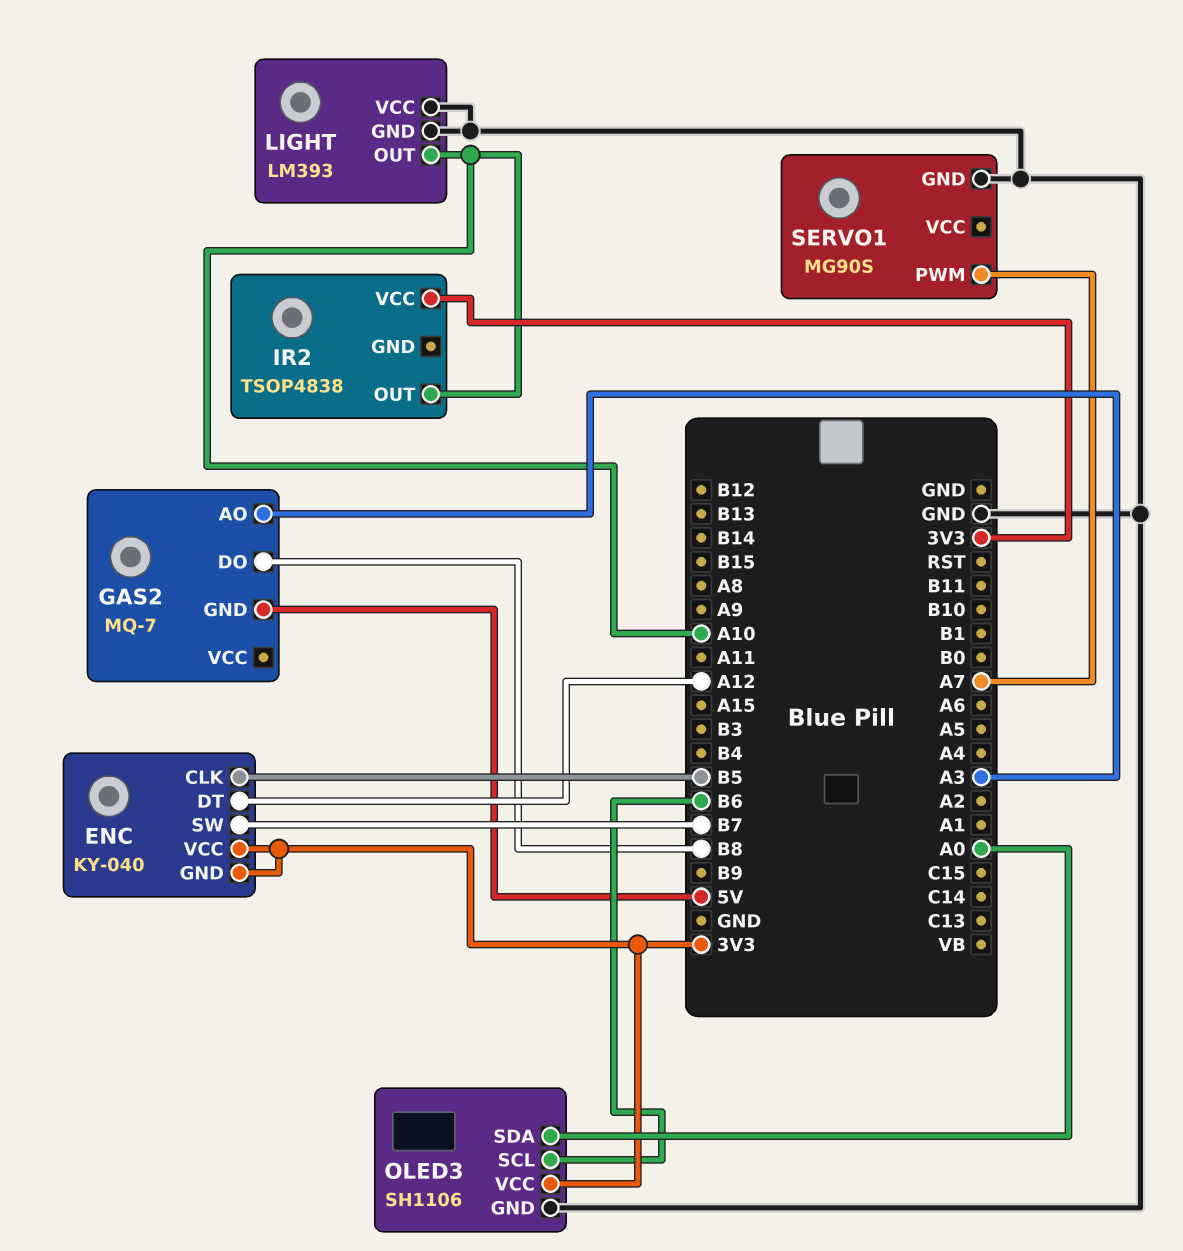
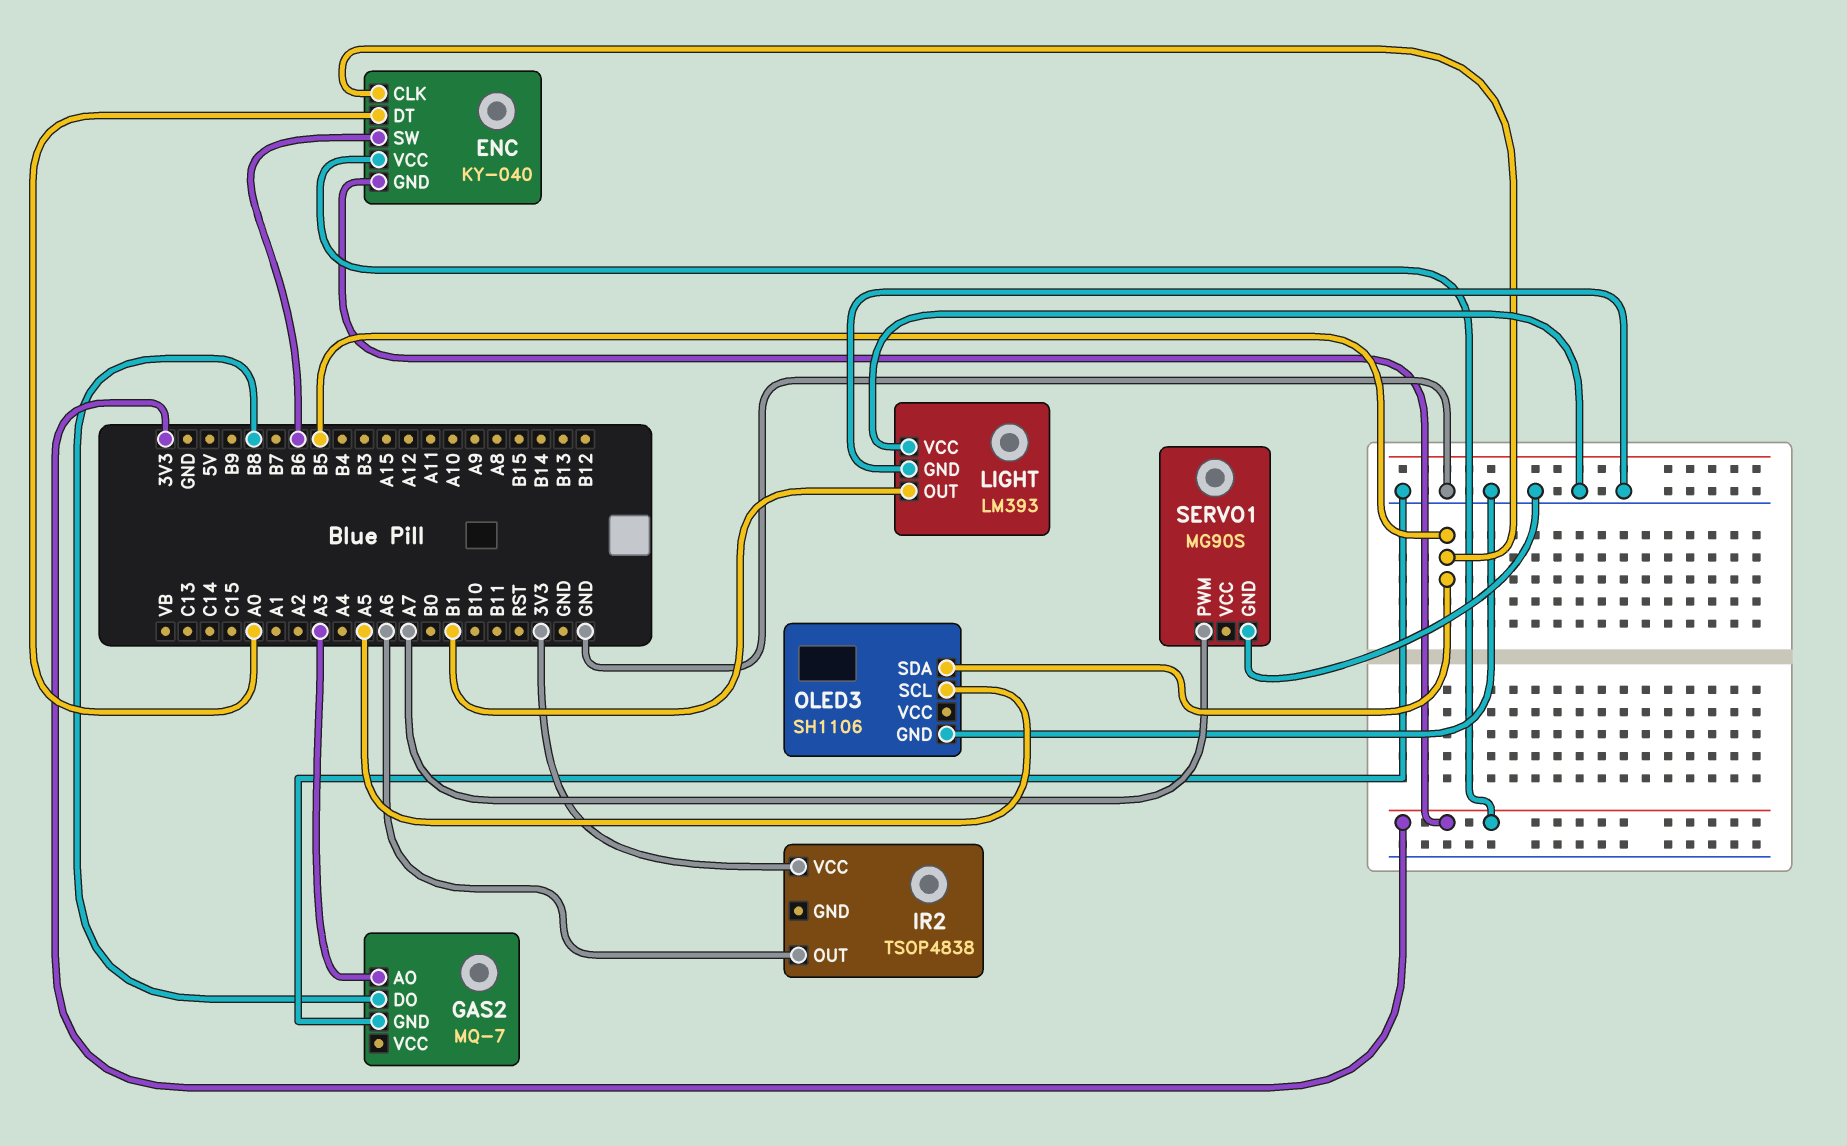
ENC pin DT: A12 -> A0
ENC pin SW: B7 -> B6
GAS2 pin GND: 5V -> GND
IR2 pin OUT: A10 -> A6
LIGHT pin OUT: A10 -> B1
OLED3 pin SCL: B6 -> A5
OLED3 pin SDA: A0 -> B5
OLED3 pin VCC: 3V3 -> none

